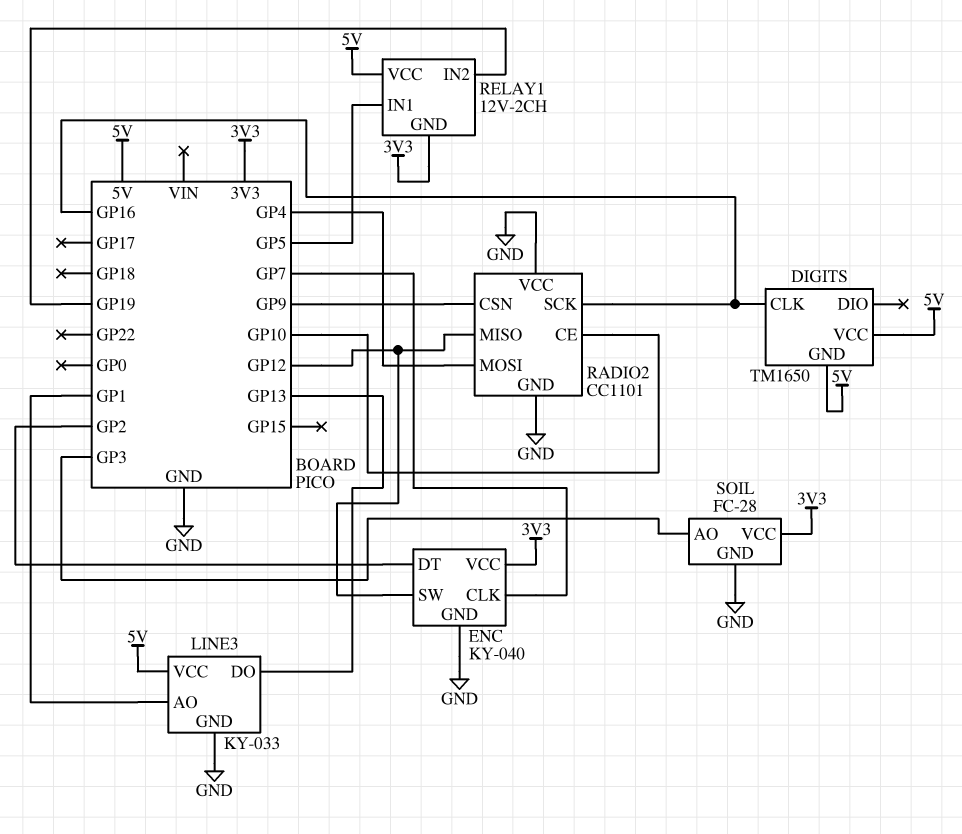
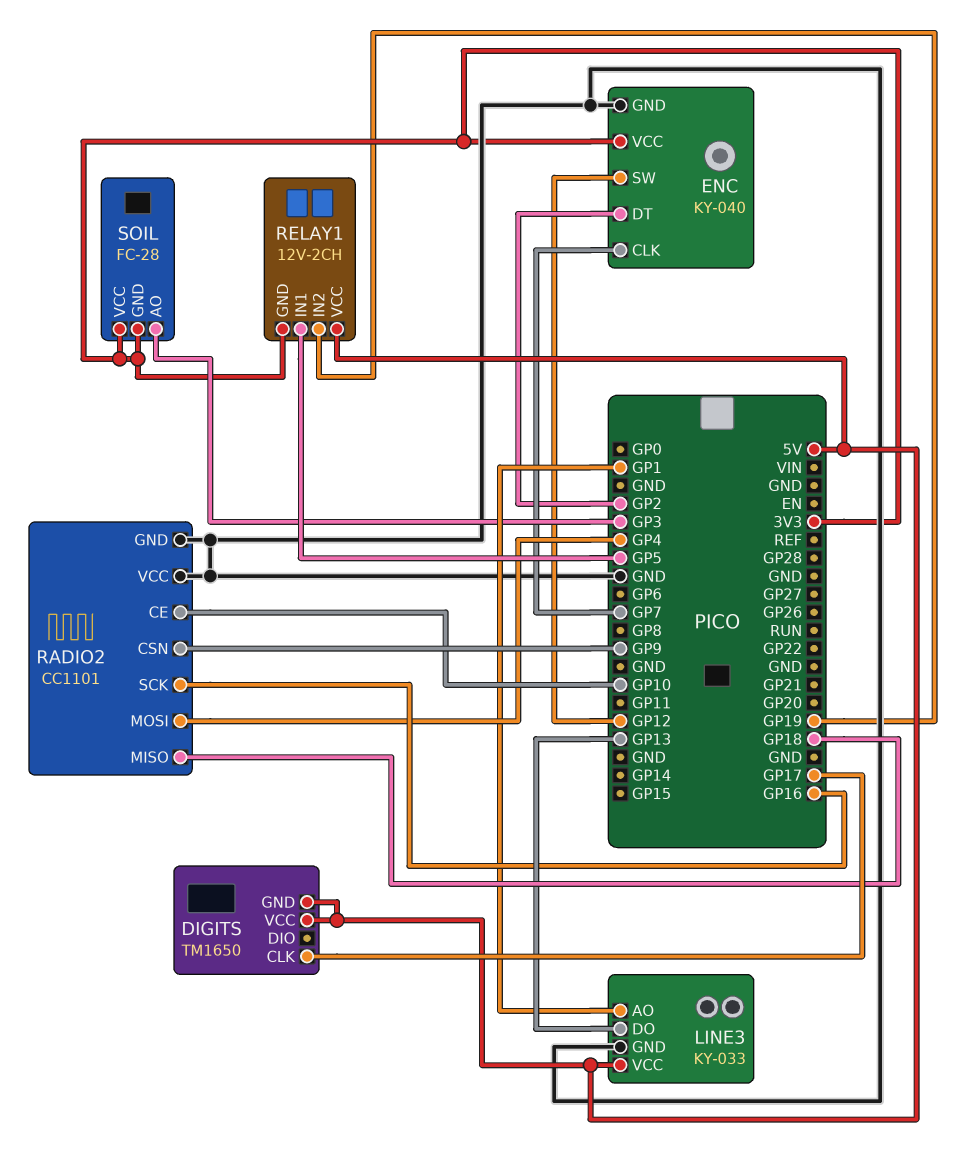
DIGITS pin CLK: GP16 -> GP17
RADIO2 pin MISO: GP12 -> GP18
SOIL pin GND: GND -> 3V3

